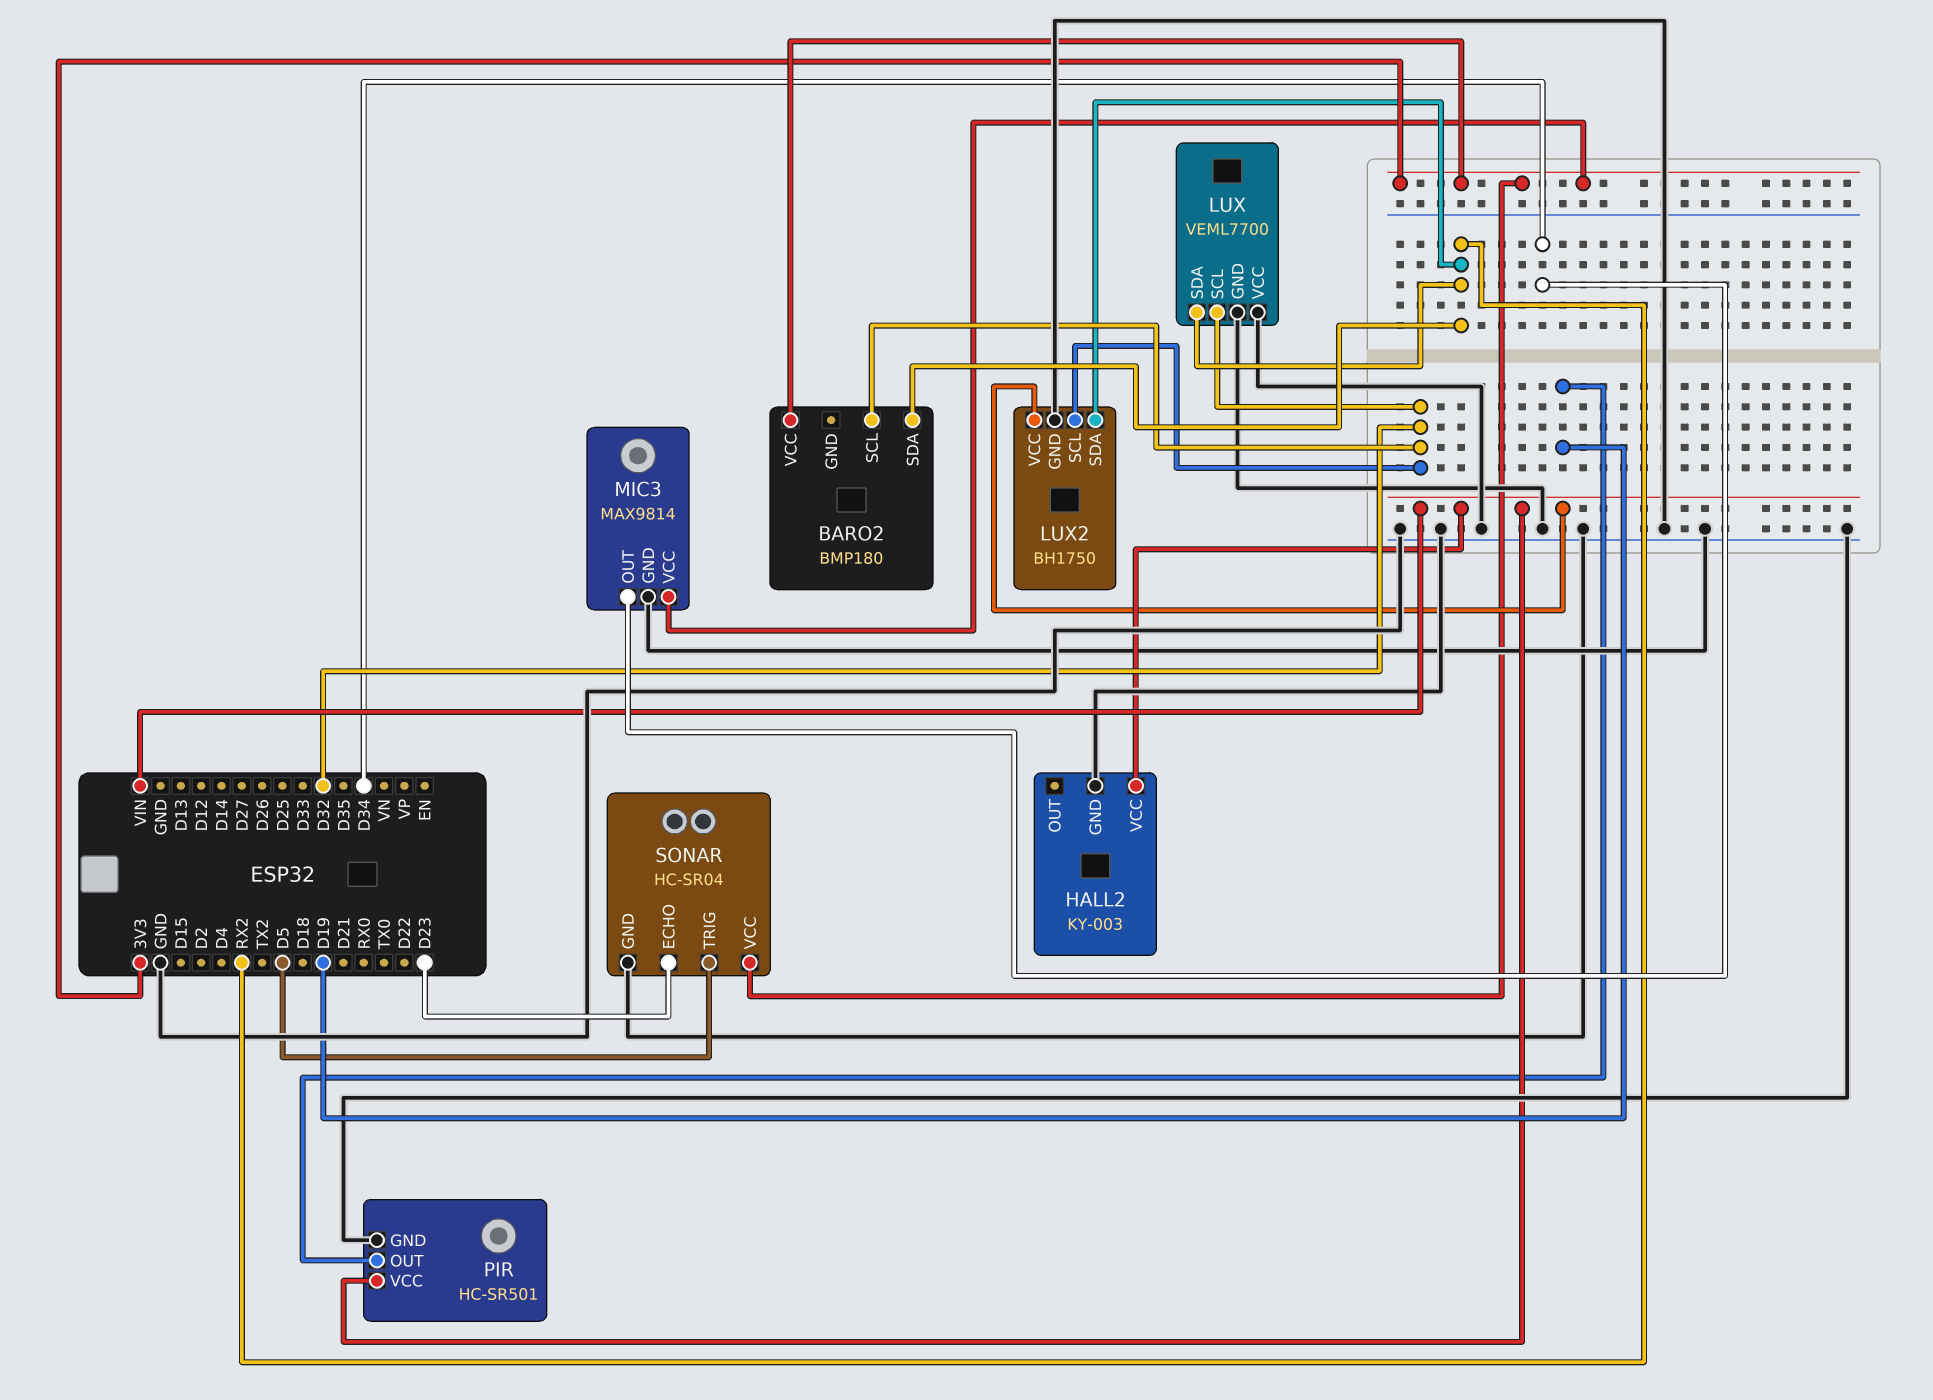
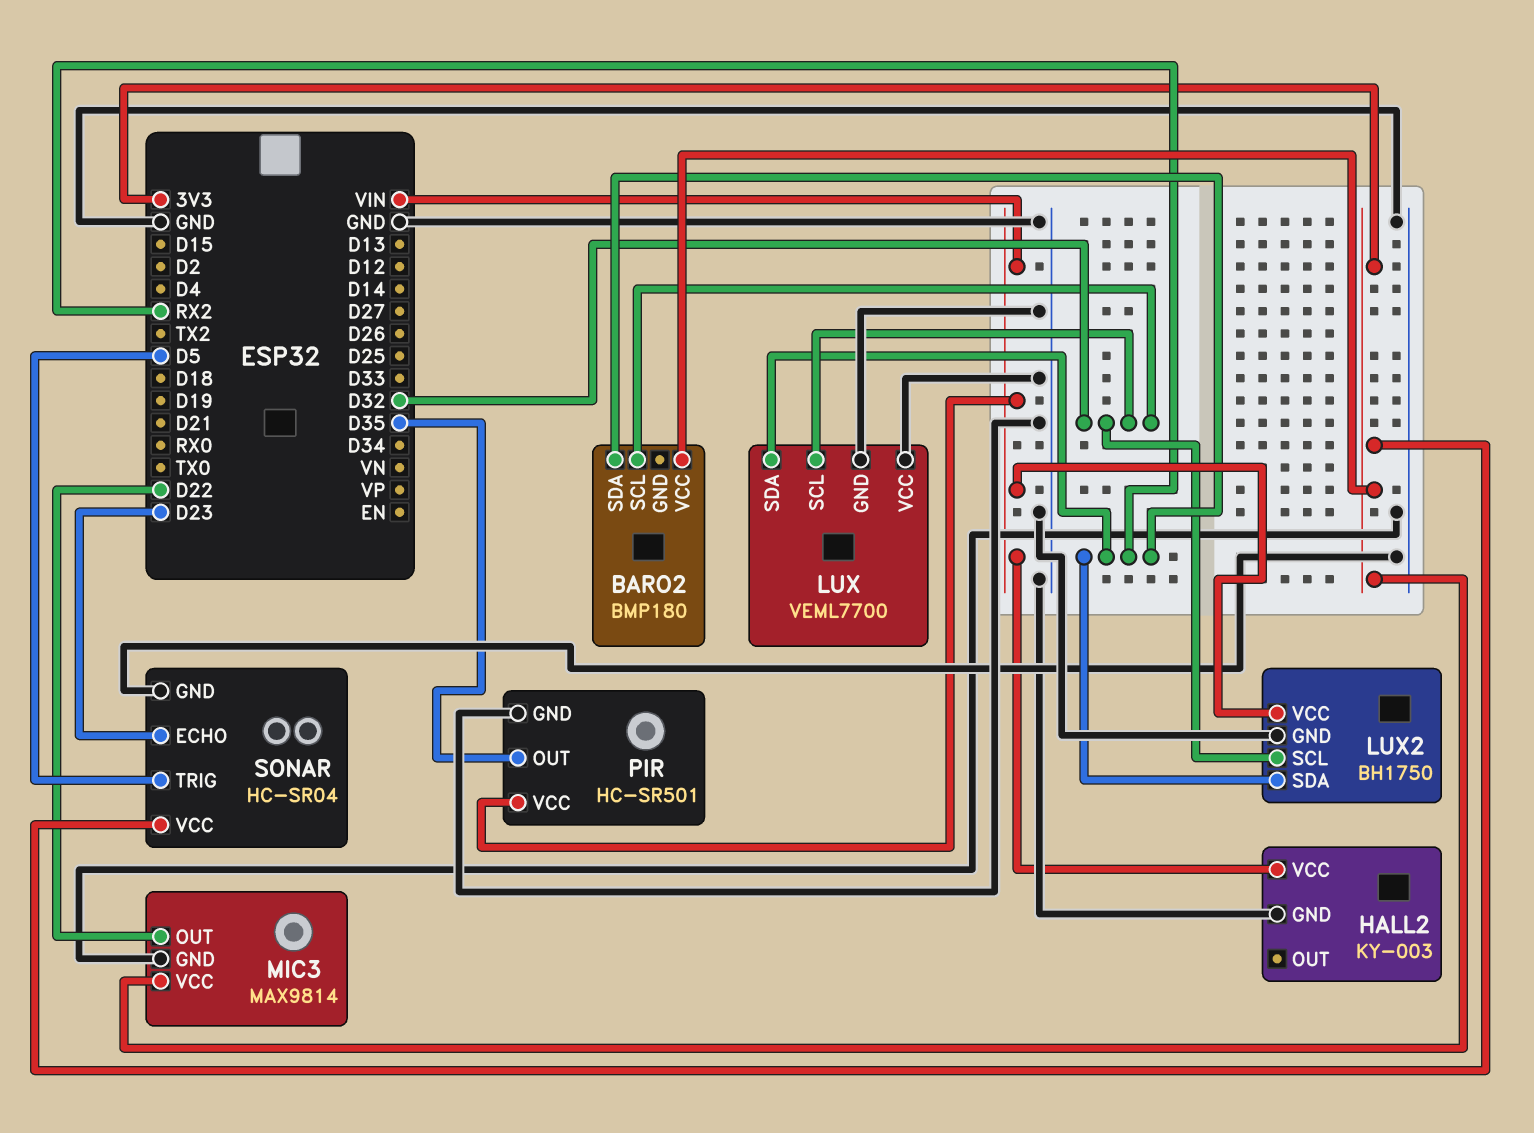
MIC3 pin OUT: D34 -> D22
PIR pin OUT: D19 -> D35

